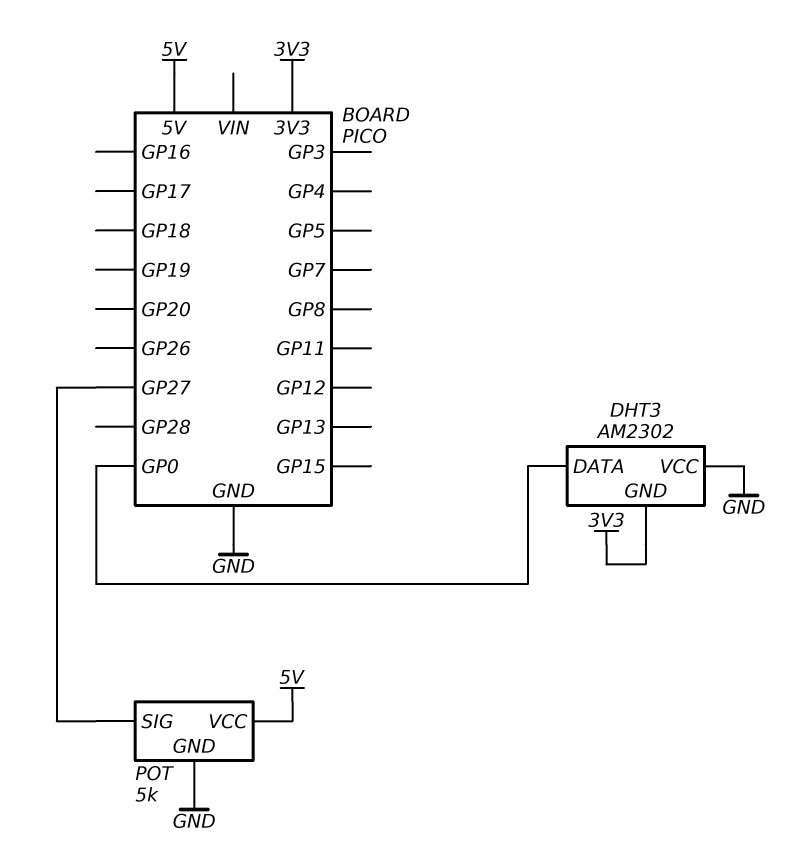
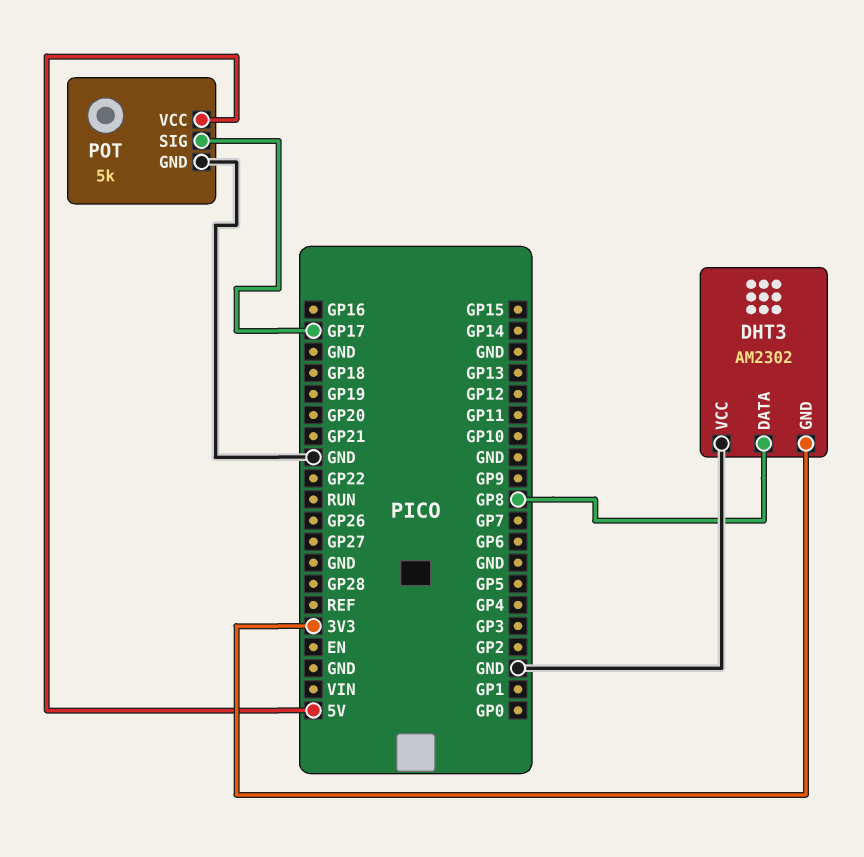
DHT3 pin DATA: GP0 -> GP8
POT pin SIG: GP27 -> GP17

